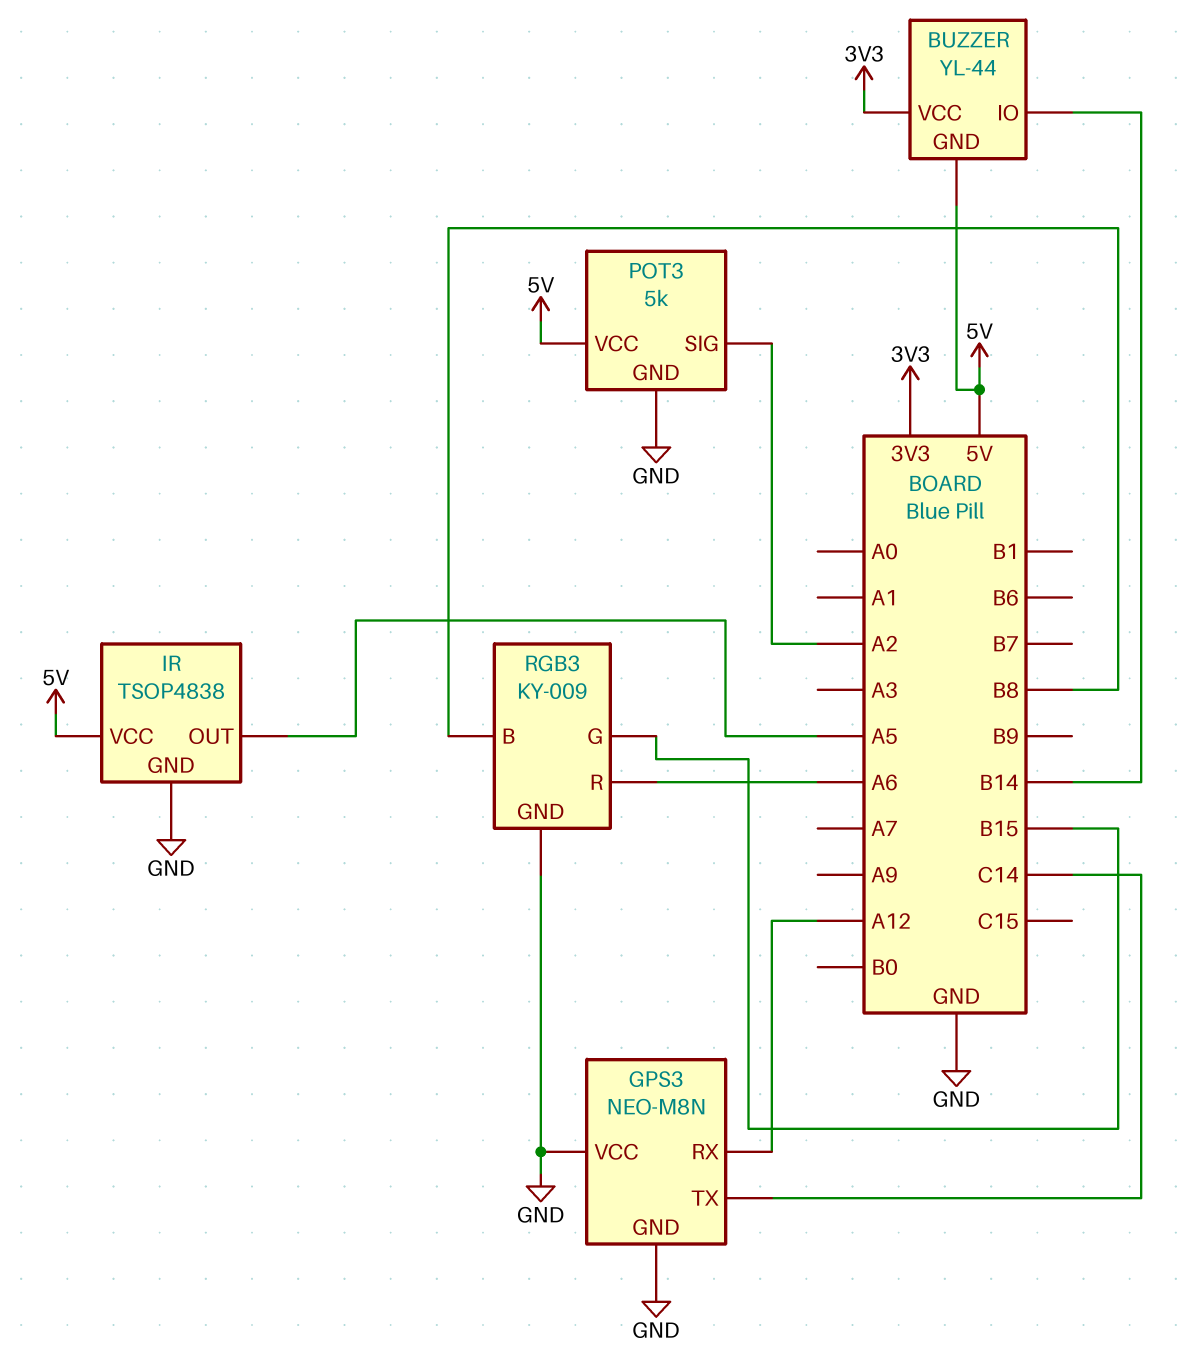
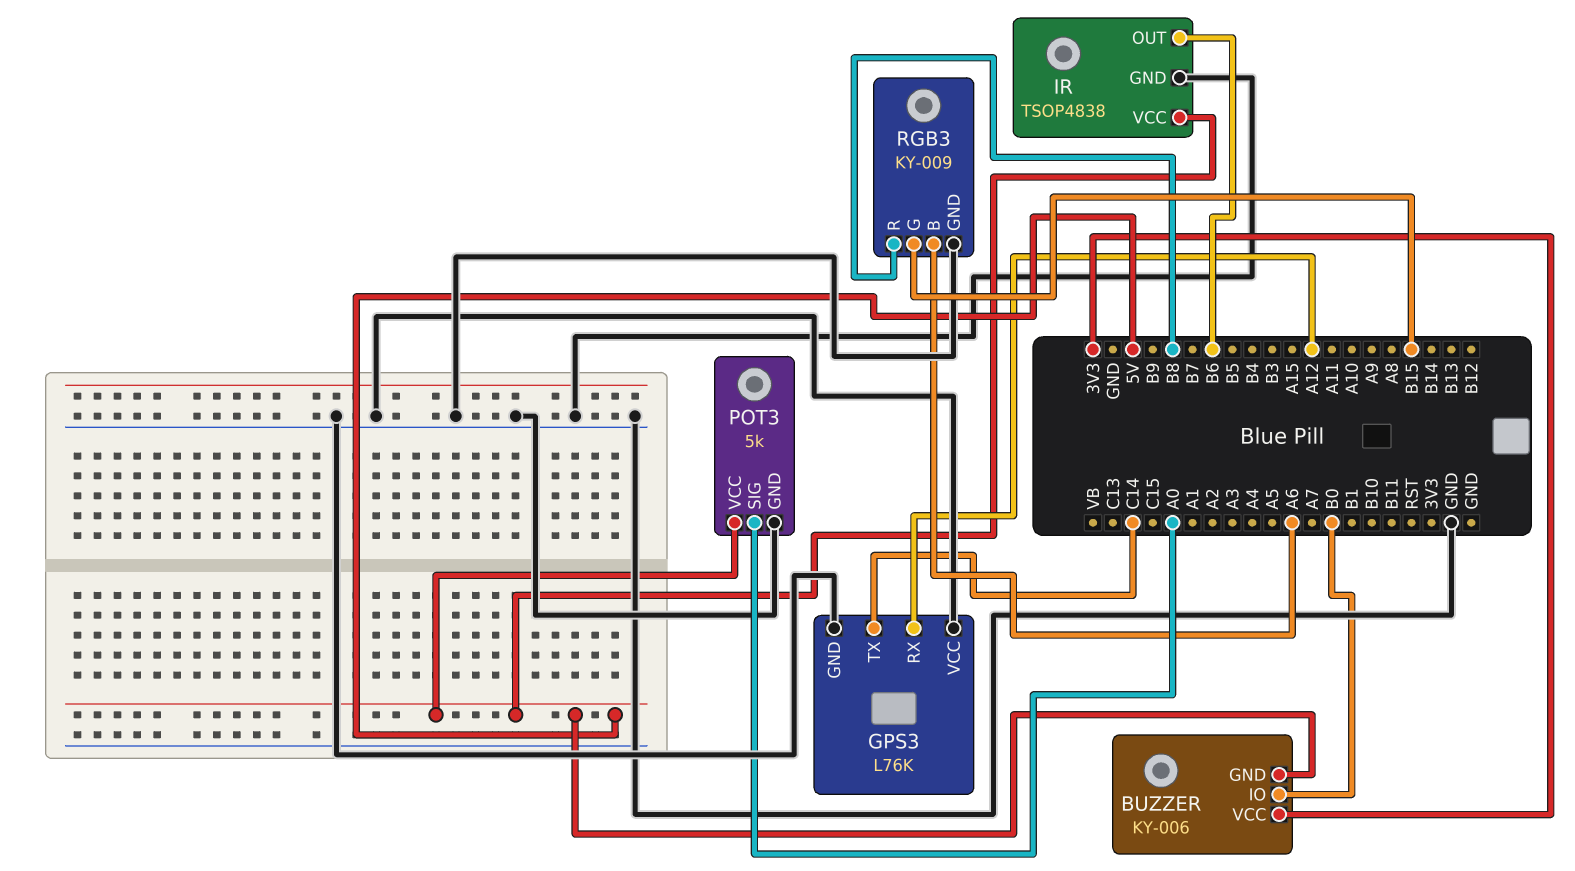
BUZZER: YL-44 -> KY-006
BUZZER pin IO: B14 -> B0
GPS3: NEO-M8N -> L76K
IR pin OUT: A5 -> B6
POT3 pin SIG: A2 -> A0
RGB3 pin B: B8 -> A6
RGB3 pin R: A6 -> B8

